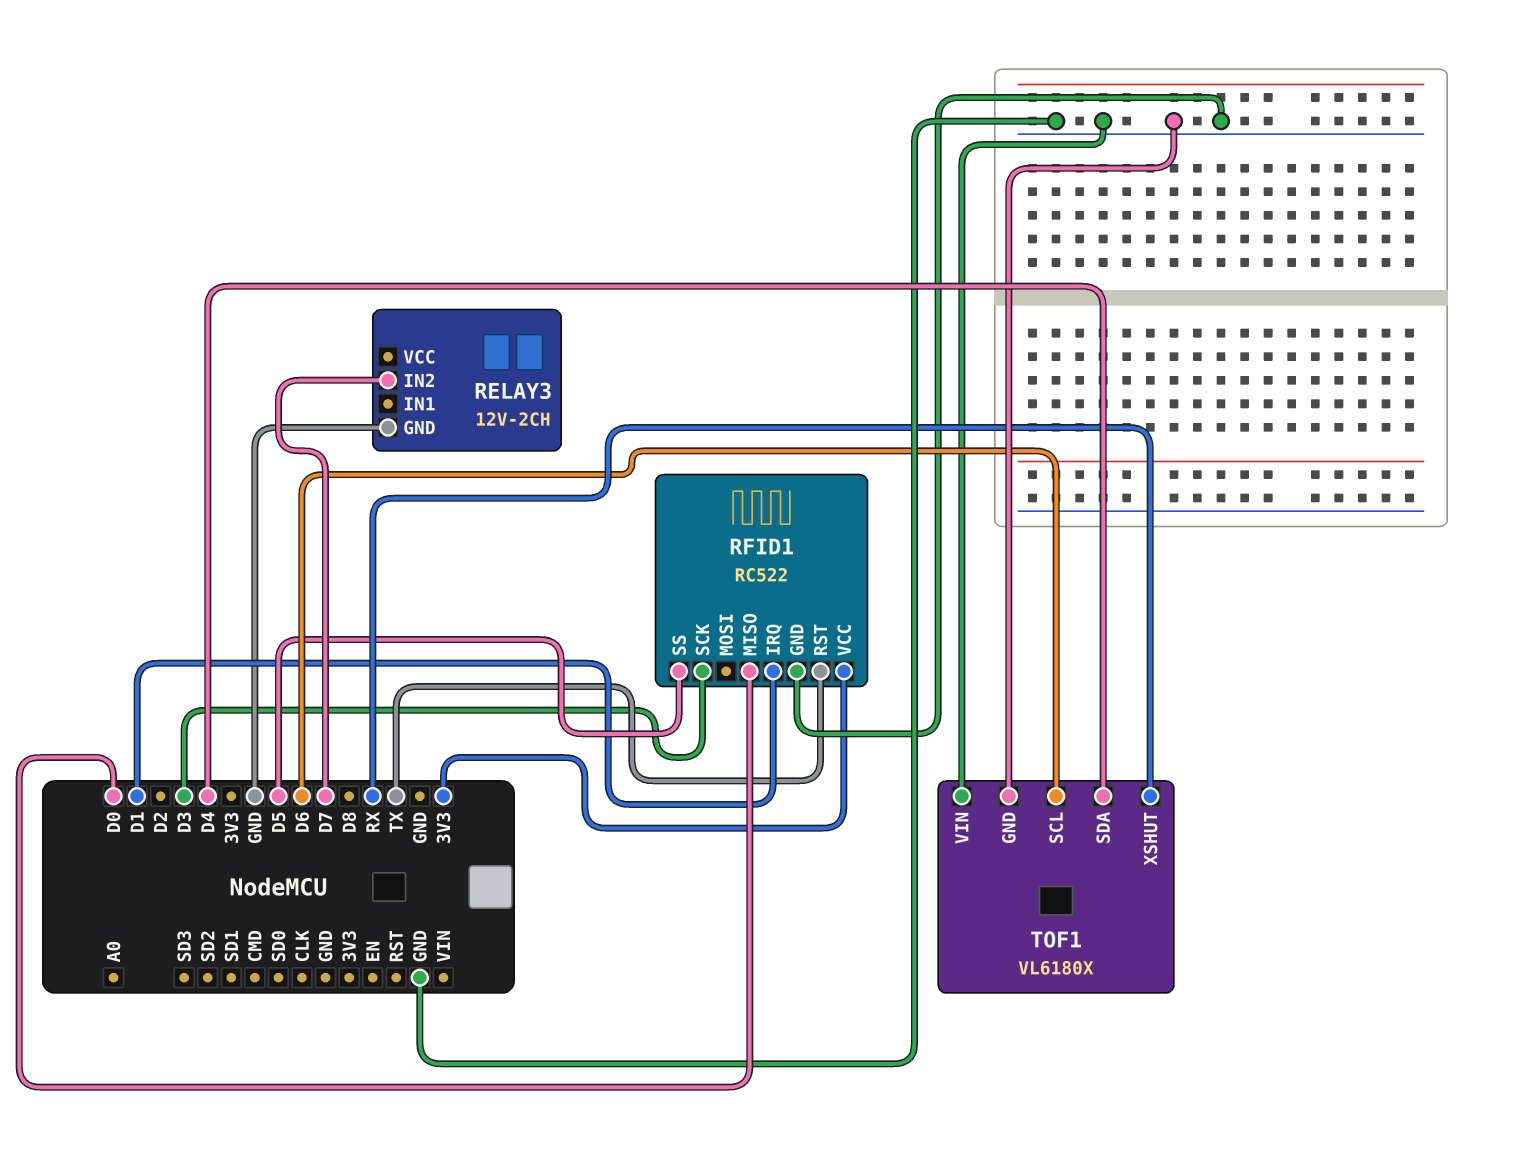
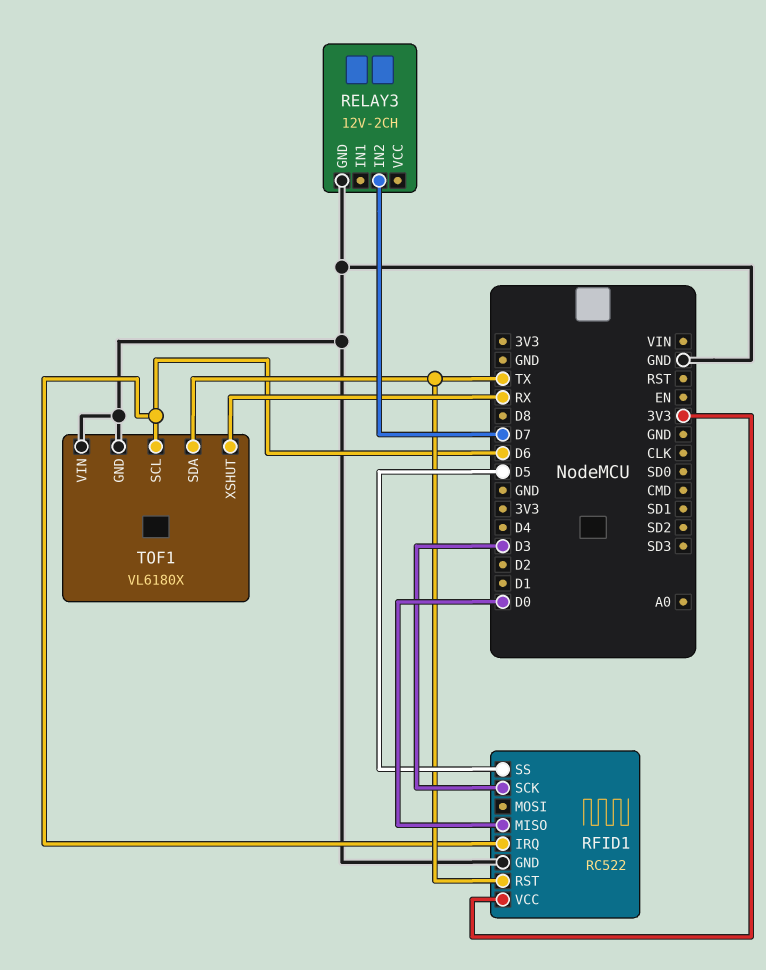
RFID1 pin IRQ: D1 -> D6
TOF1 pin SDA: D4 -> TX

